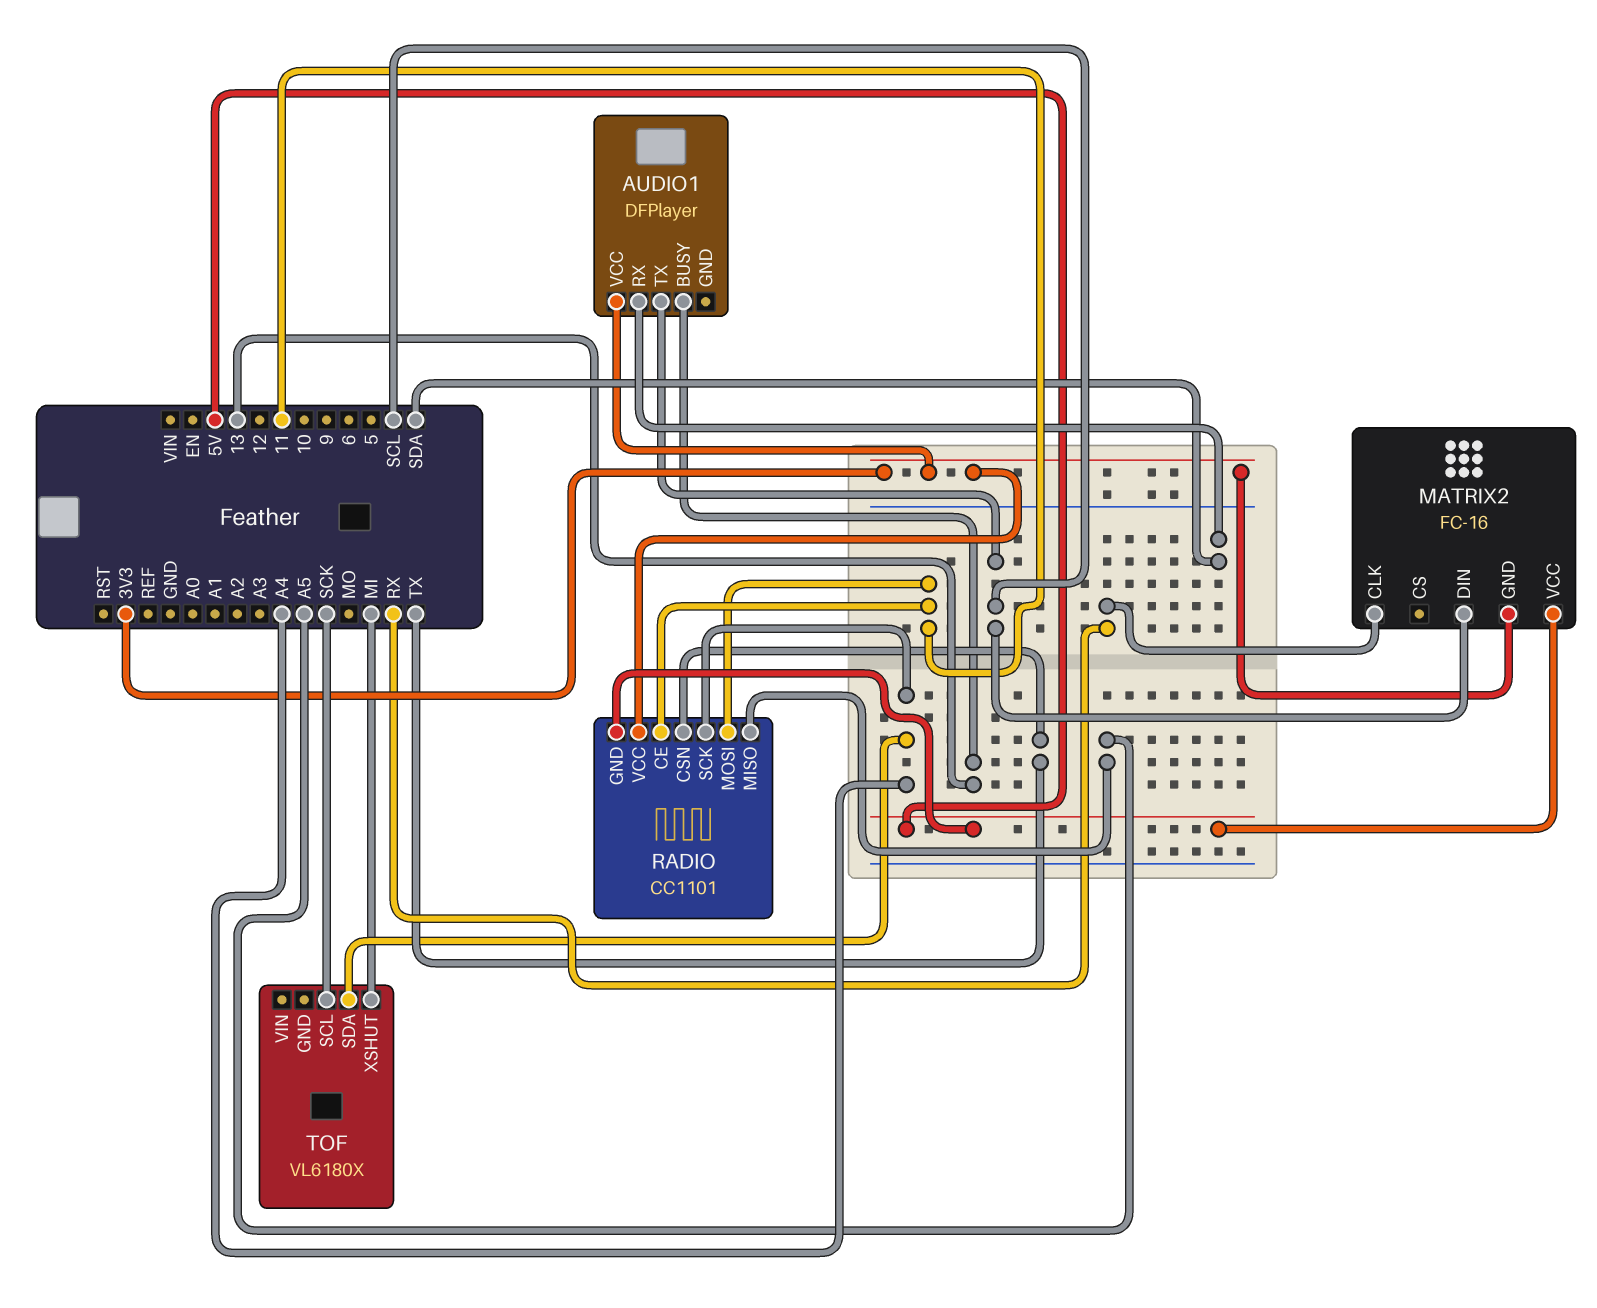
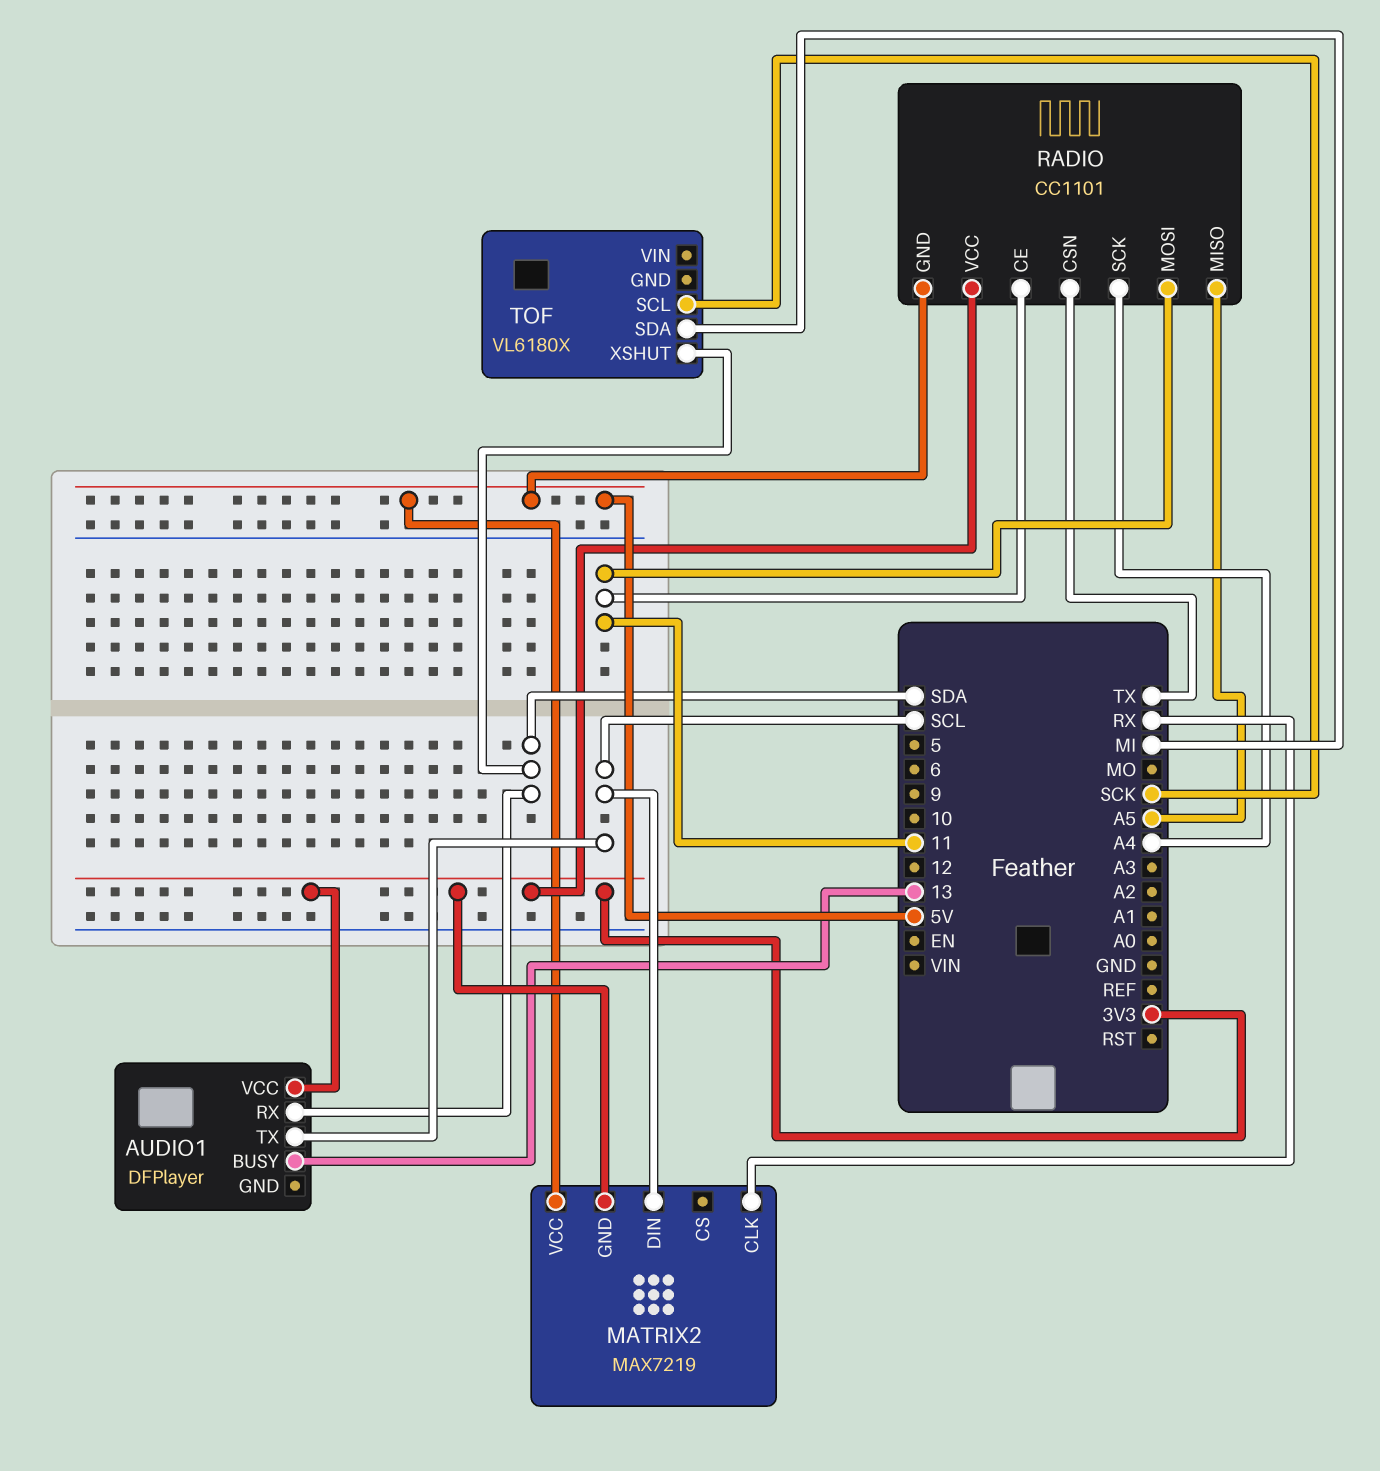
MATRIX2: FC-16 -> MAX7219
TOF pin SDA: A4 -> MI
TOF pin XSHUT: MI -> SDA

